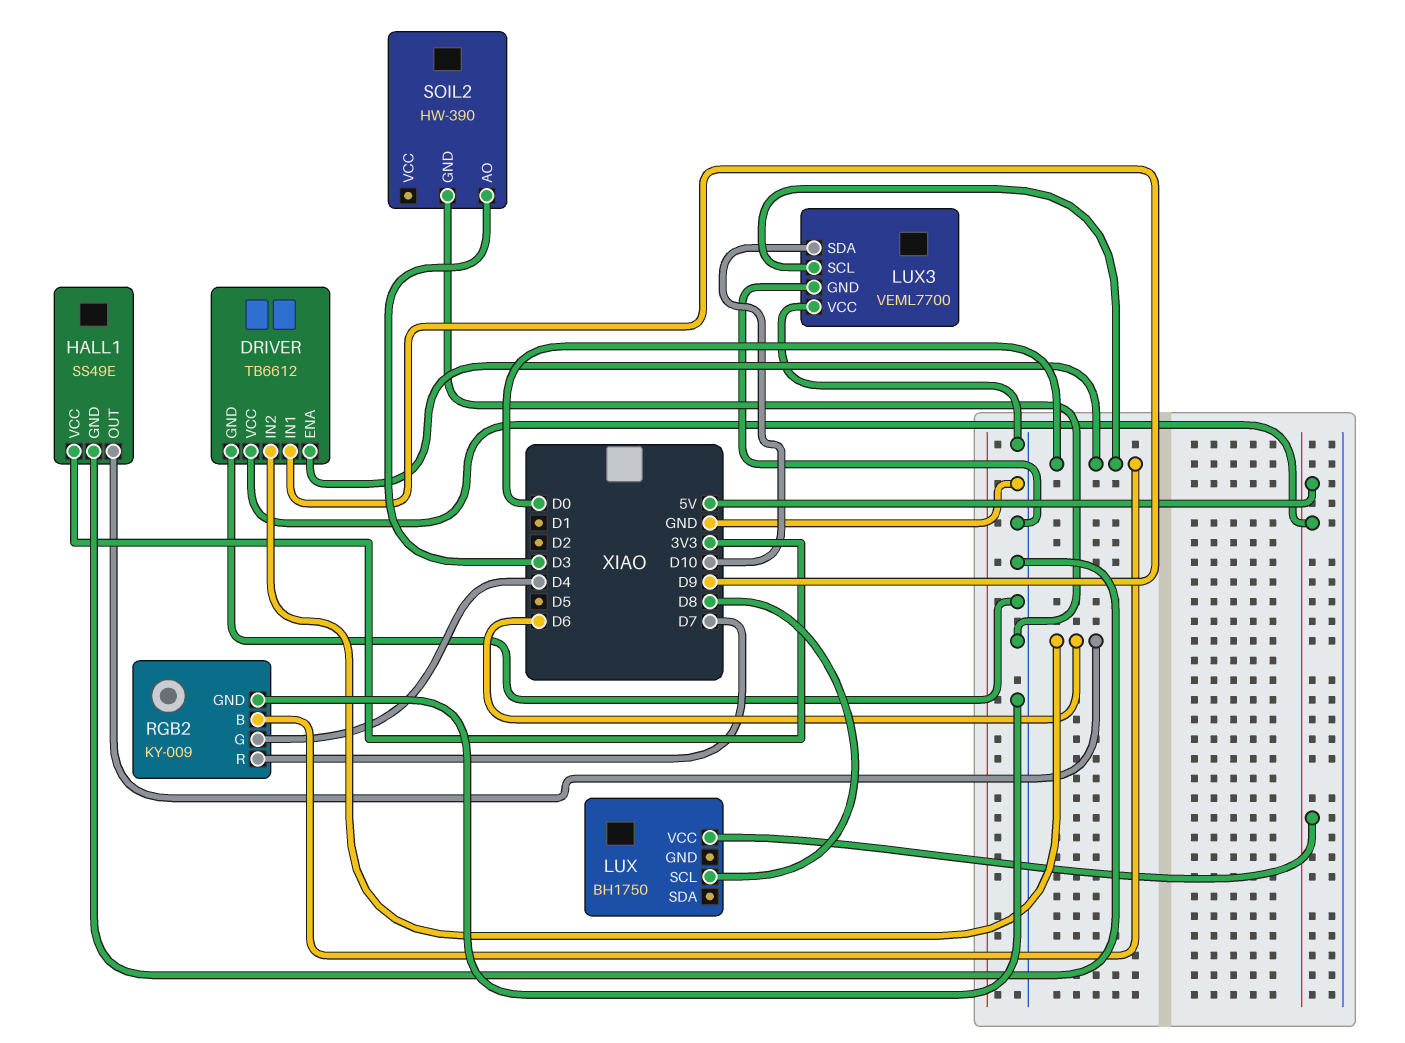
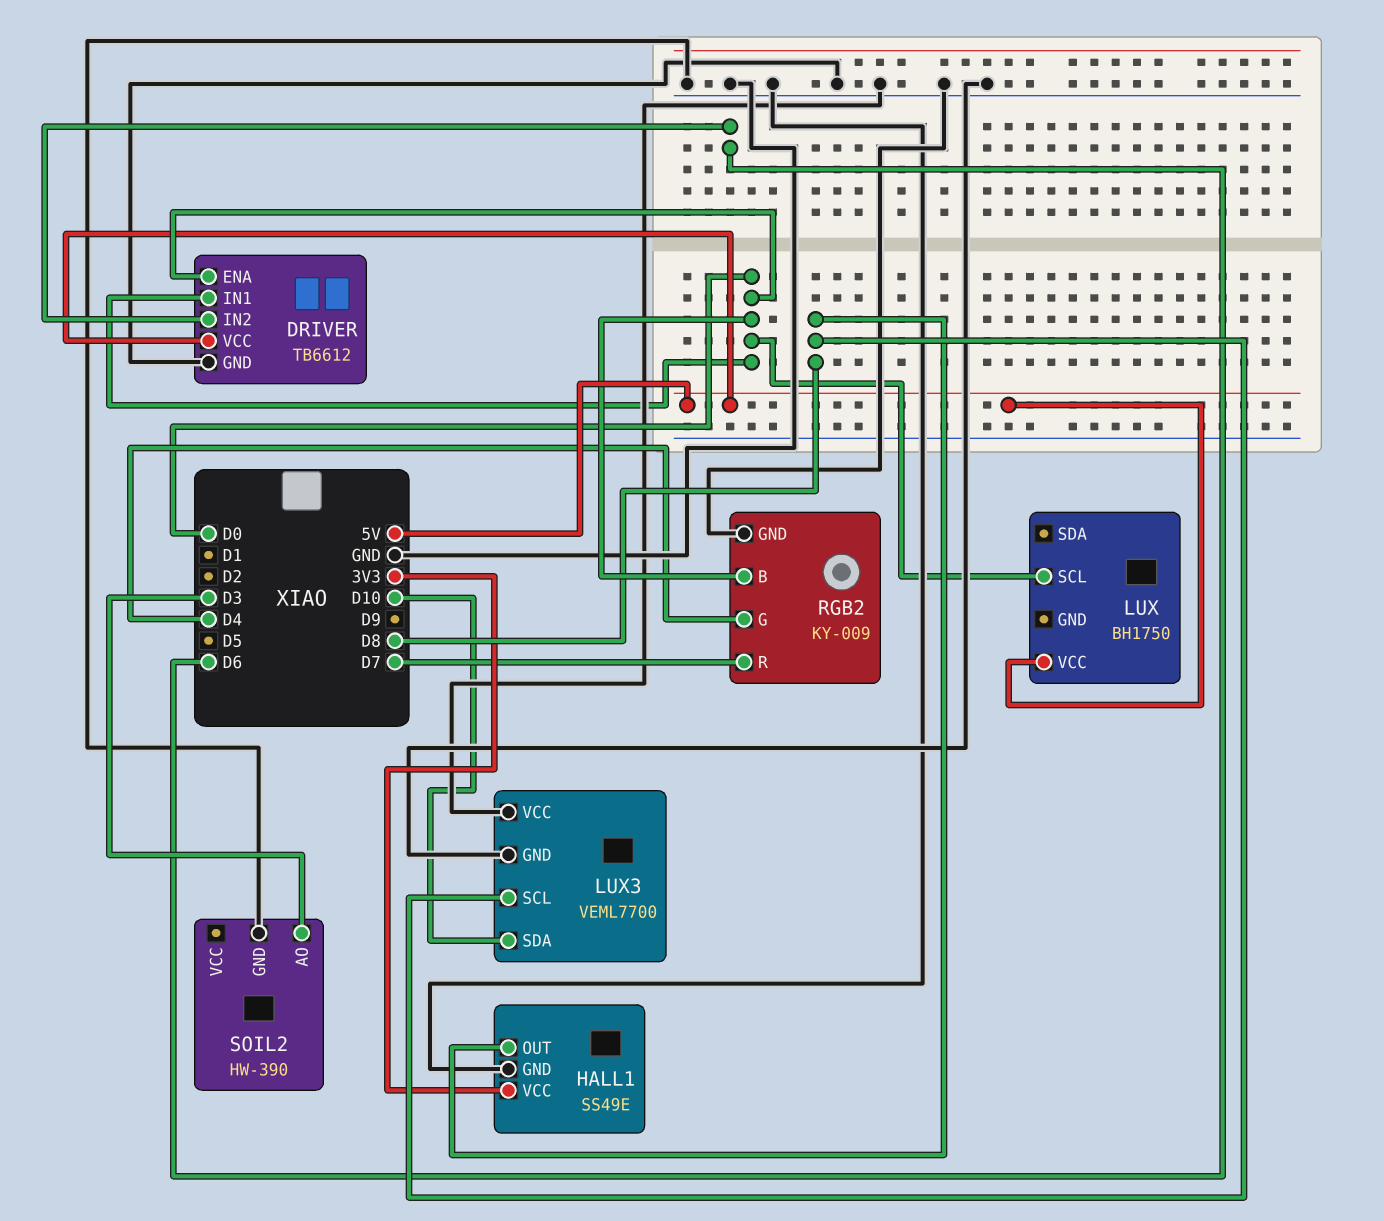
DRIVER pin IN1: D9 -> D0
HALL1 pin OUT: D6 -> D8
LUX pin SCL: D8 -> D0
LUX3 pin SCL: D0 -> D8

